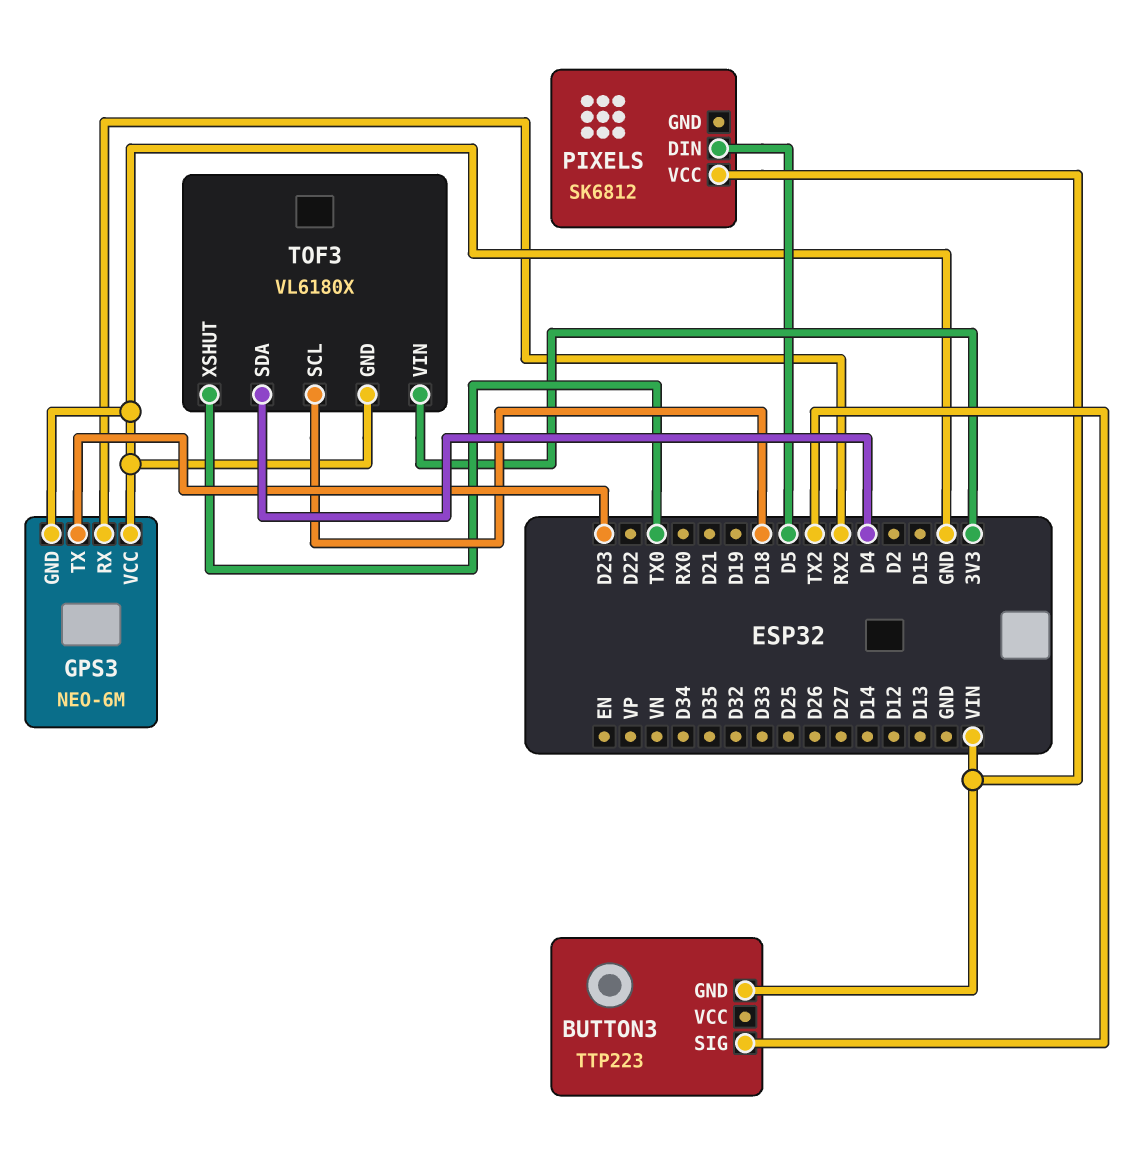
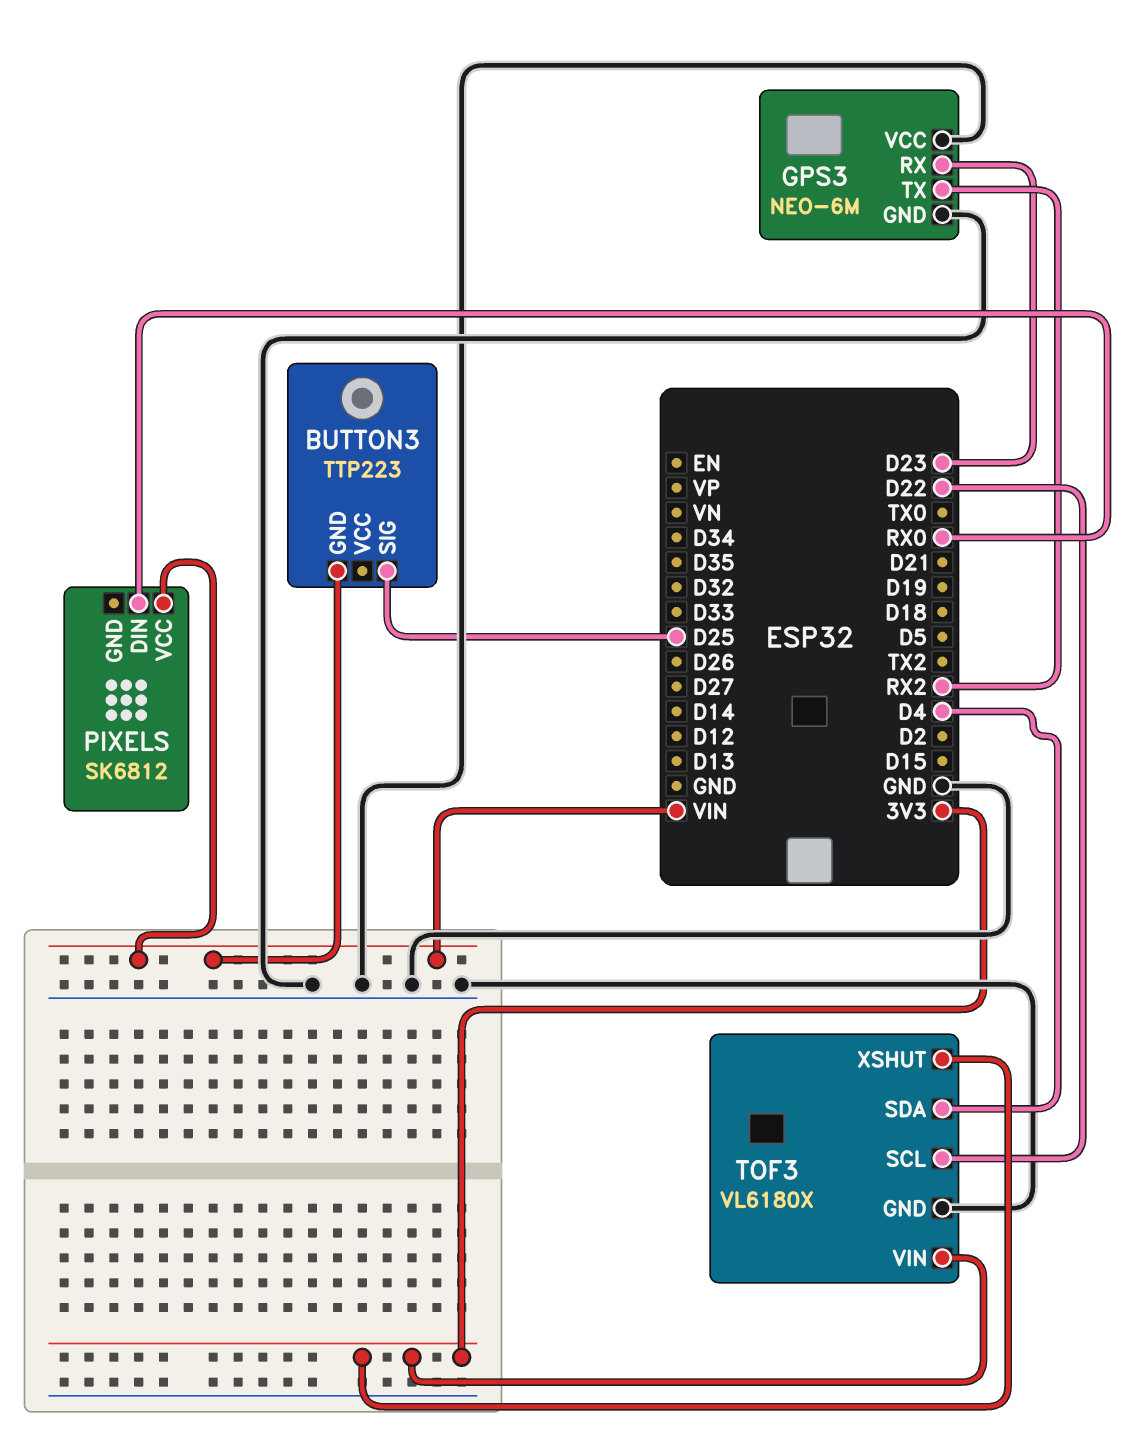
BUTTON3 pin SIG: TX2 -> D25
GPS3 pin RX: RX2 -> D23
GPS3 pin TX: D23 -> RX2
PIXELS pin DIN: D5 -> RX0
TOF3 pin SCL: D18 -> D22
TOF3 pin XSHUT: TX0 -> 3V3

